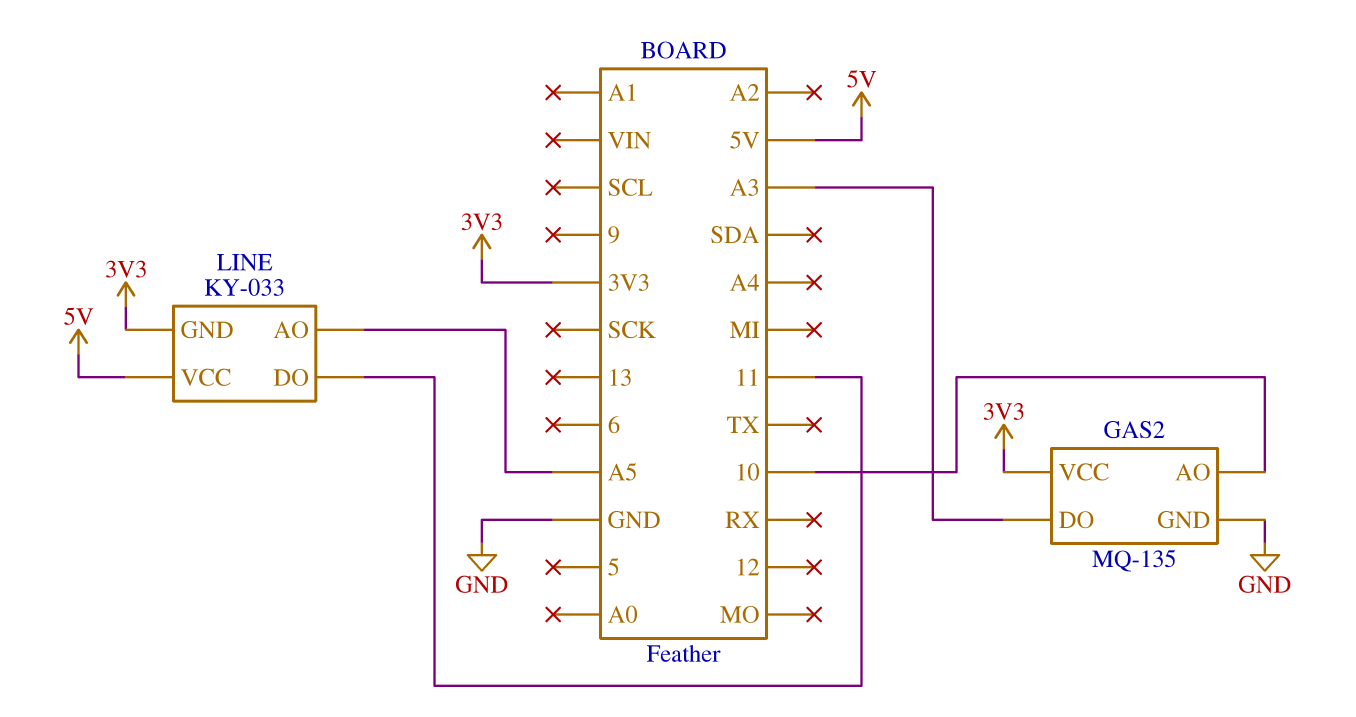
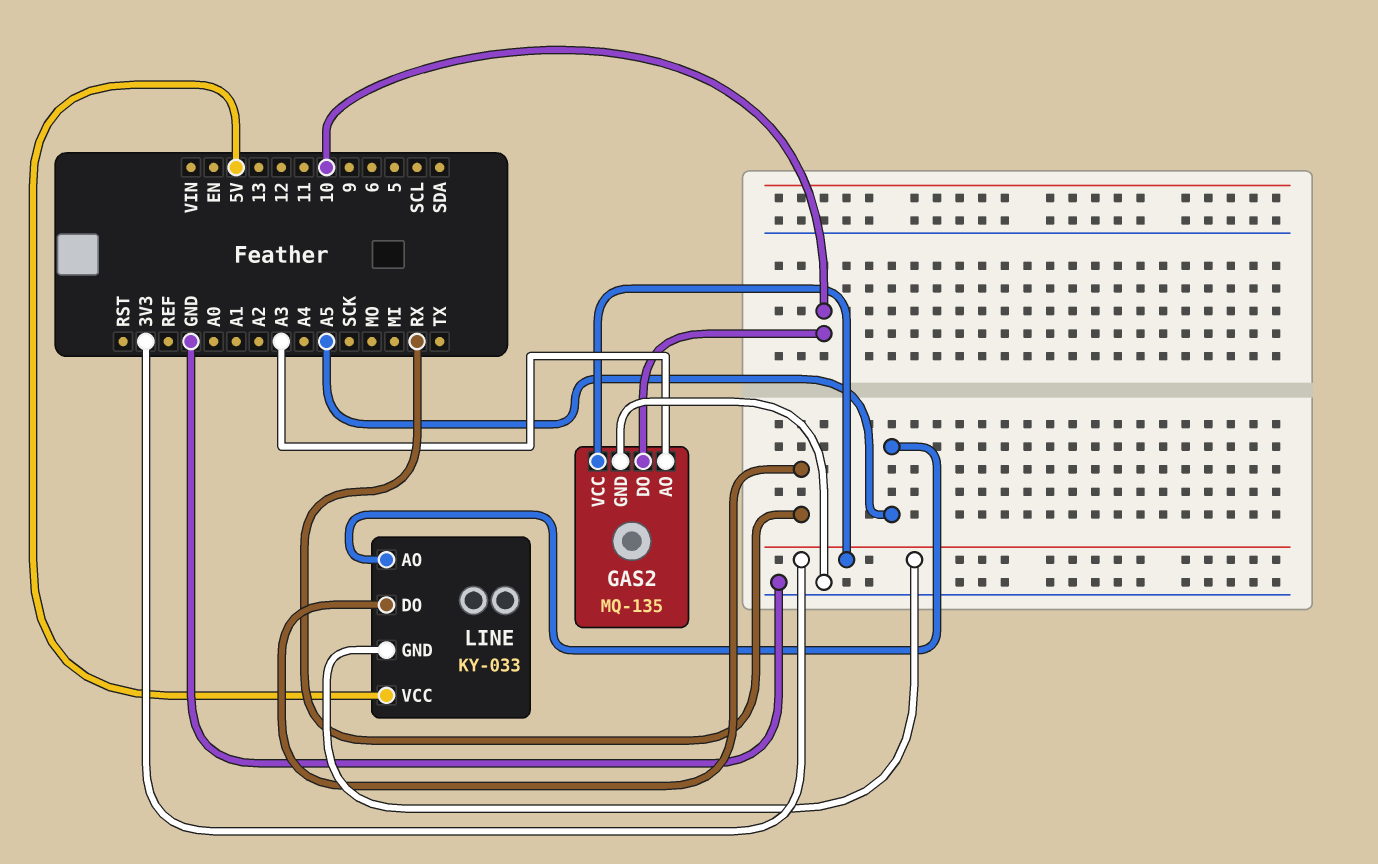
GAS2 pin AO: 10 -> A3
GAS2 pin DO: A3 -> 10
LINE pin DO: 11 -> RX

